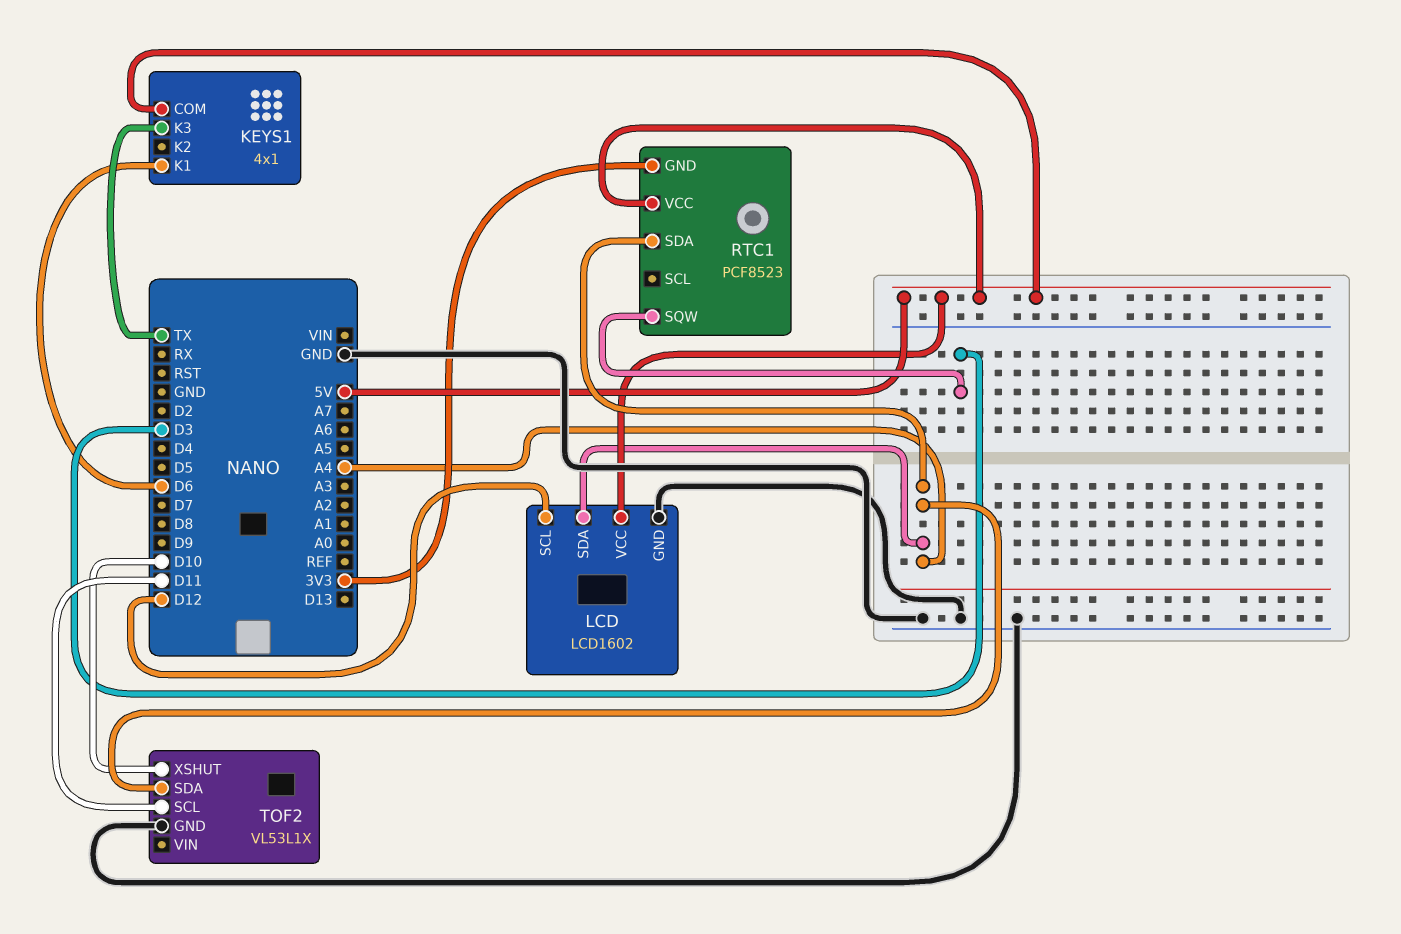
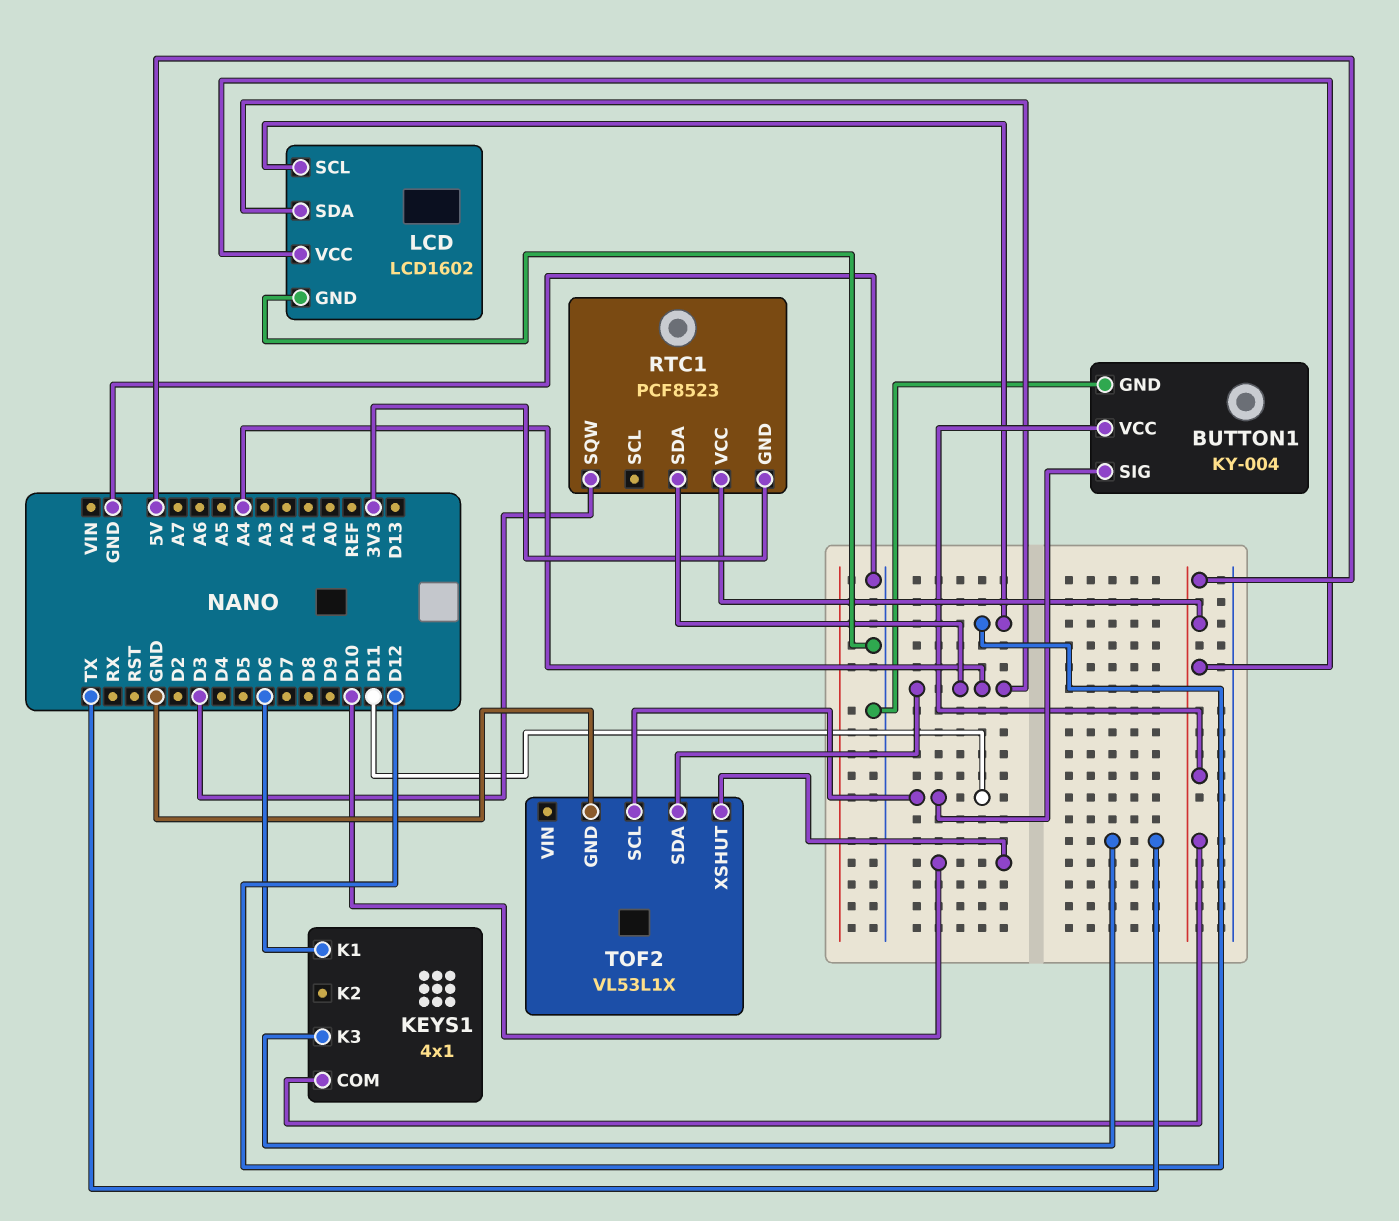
BUTTON1: none -> KY-004
BUTTON1 pin GND: none -> GND
BUTTON1 pin SIG: none -> D11
BUTTON1 pin VCC: none -> 5V

